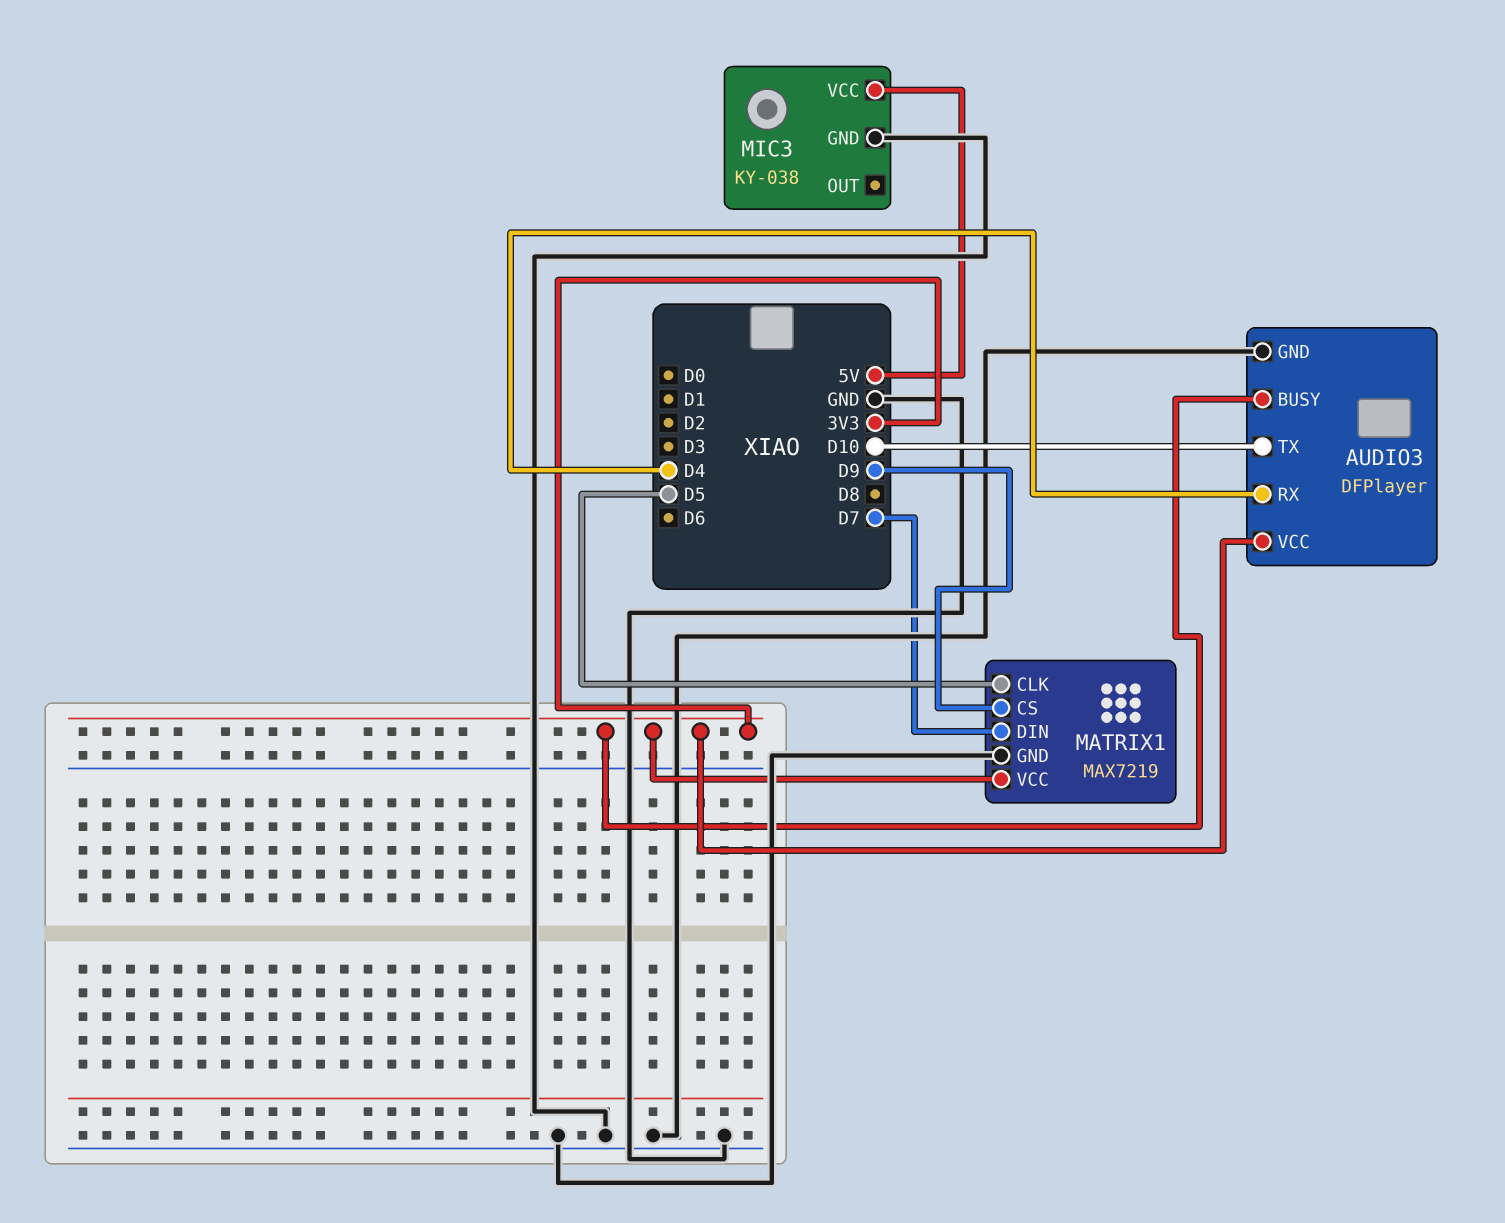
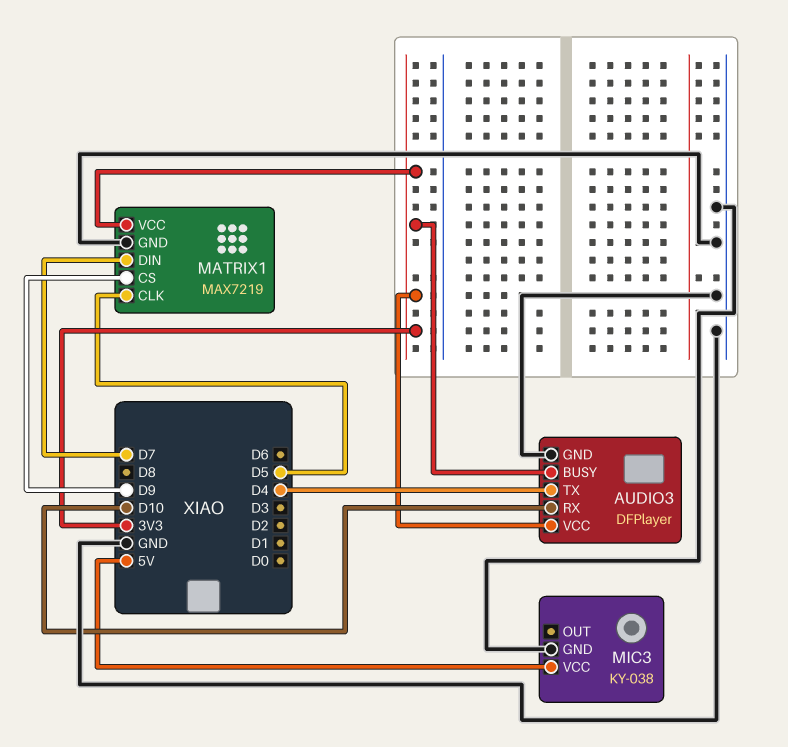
AUDIO3 pin RX: D4 -> D10
AUDIO3 pin TX: D10 -> D4

